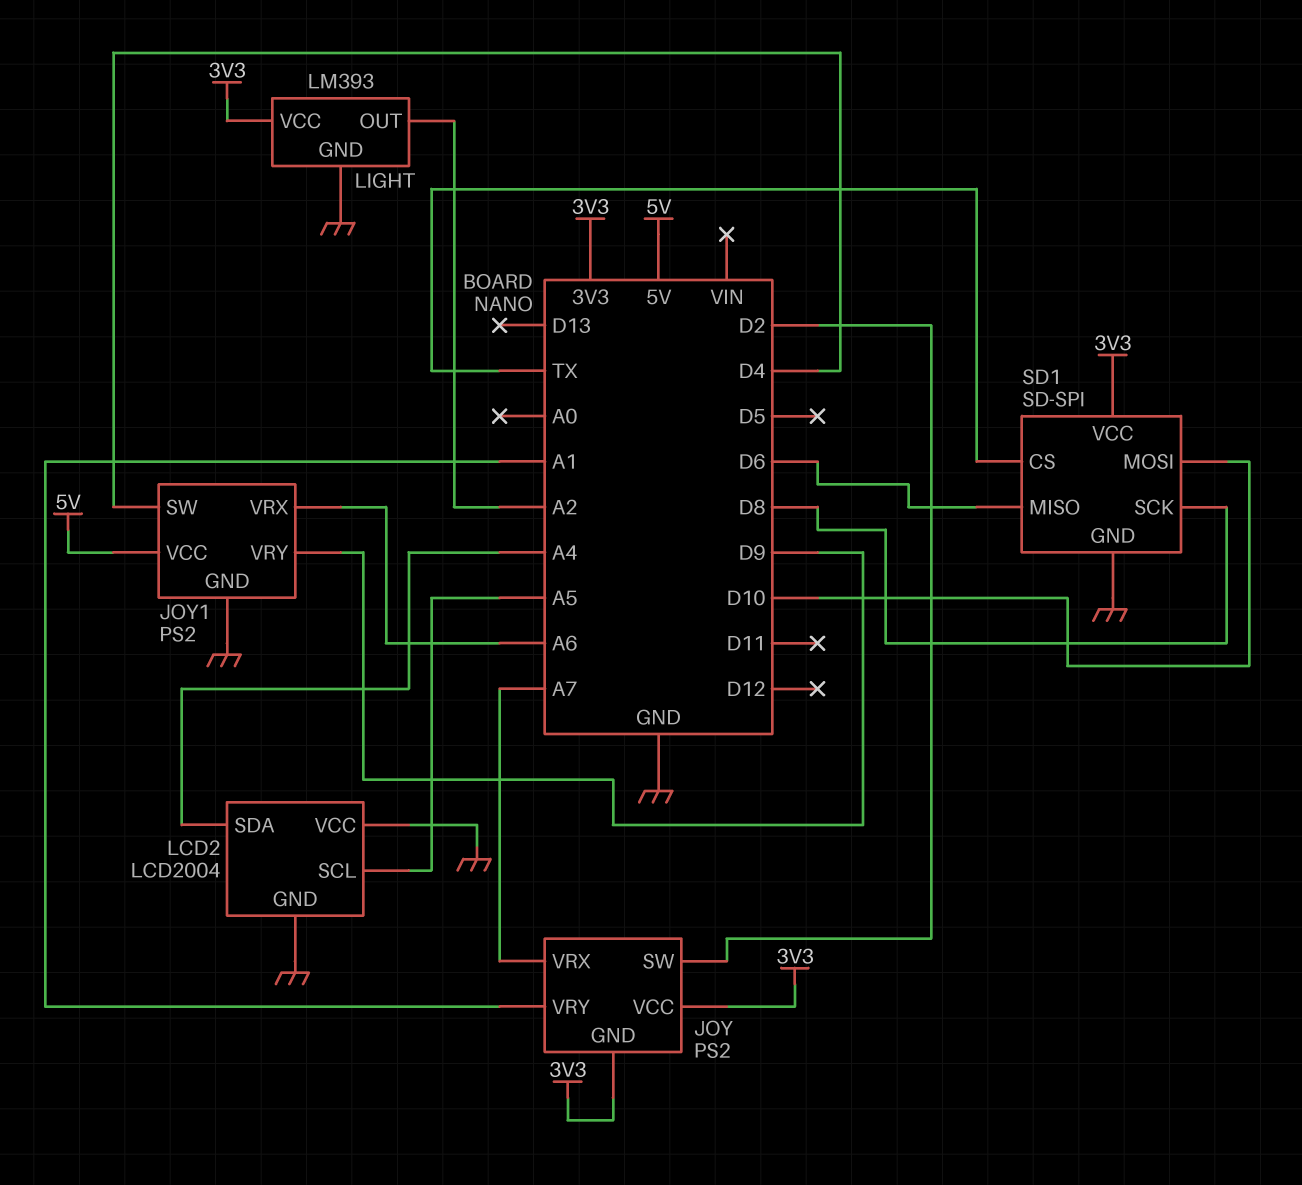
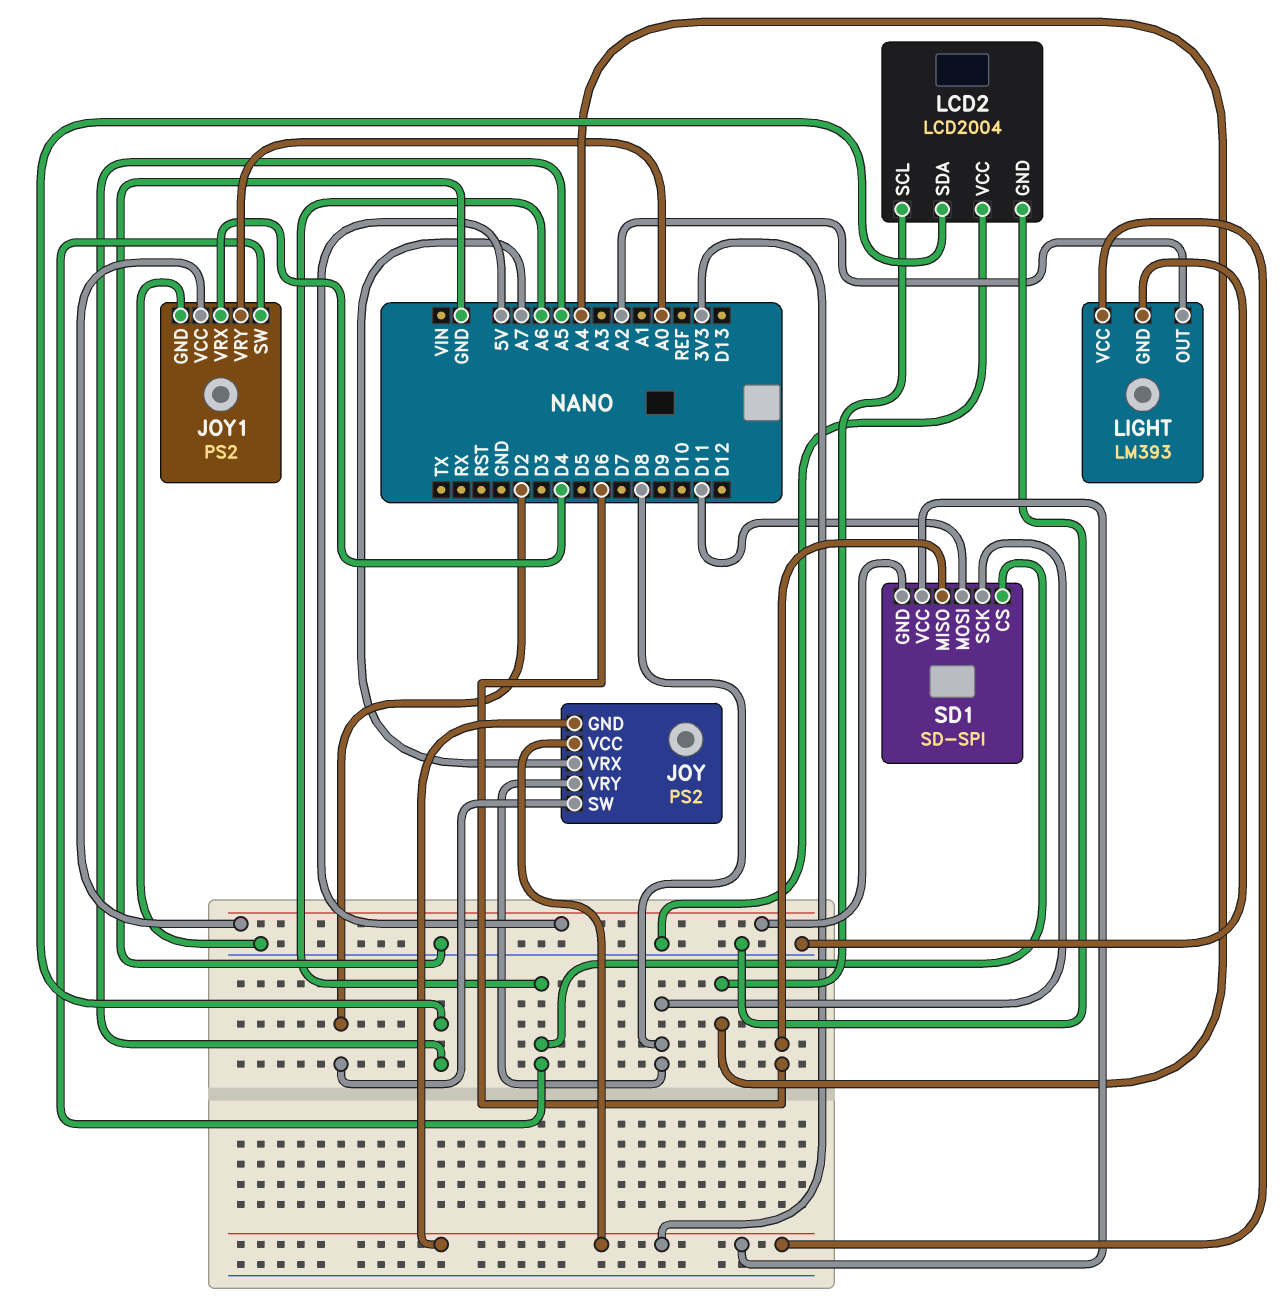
JOY pin VRY: A1 -> D8
JOY1 pin SW: D4 -> A6
JOY1 pin VRX: A6 -> D4
JOY1 pin VRY: D9 -> A0
LCD2 pin SCL: A5 -> A4
LCD2 pin SDA: A4 -> A5
SD1 pin CS: TX -> A6
SD1 pin GND: GND -> 5V
SD1 pin MOSI: D10 -> D11

